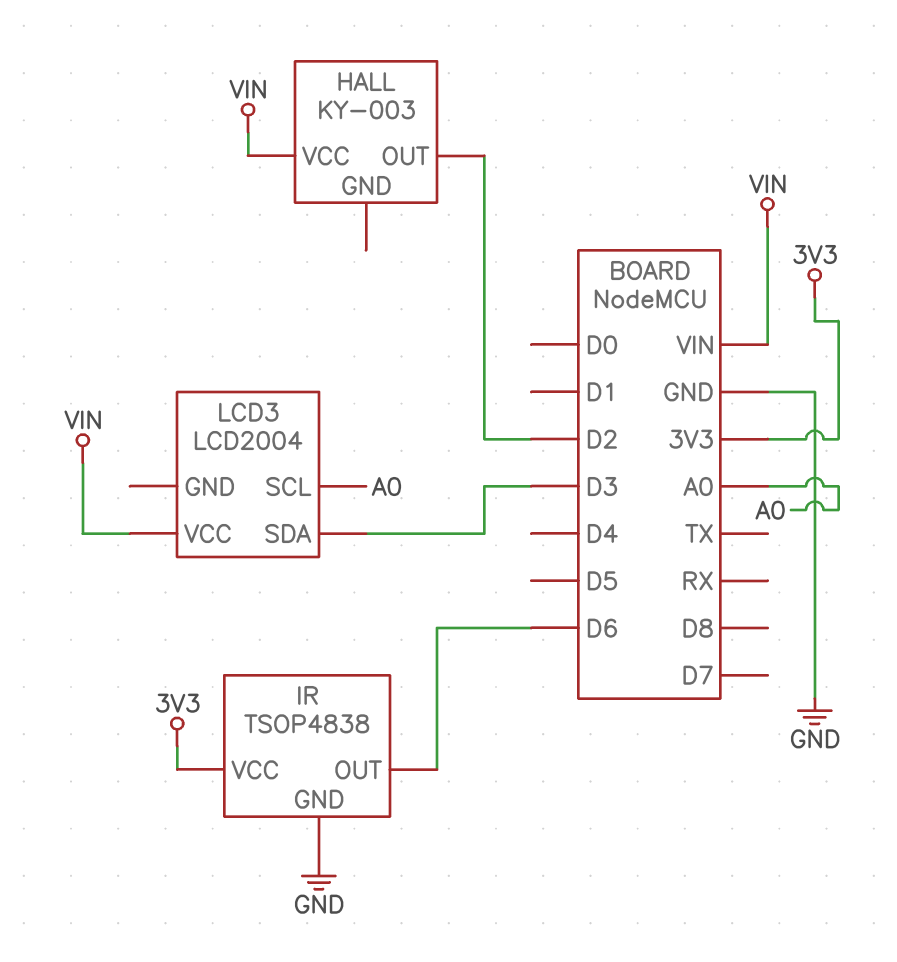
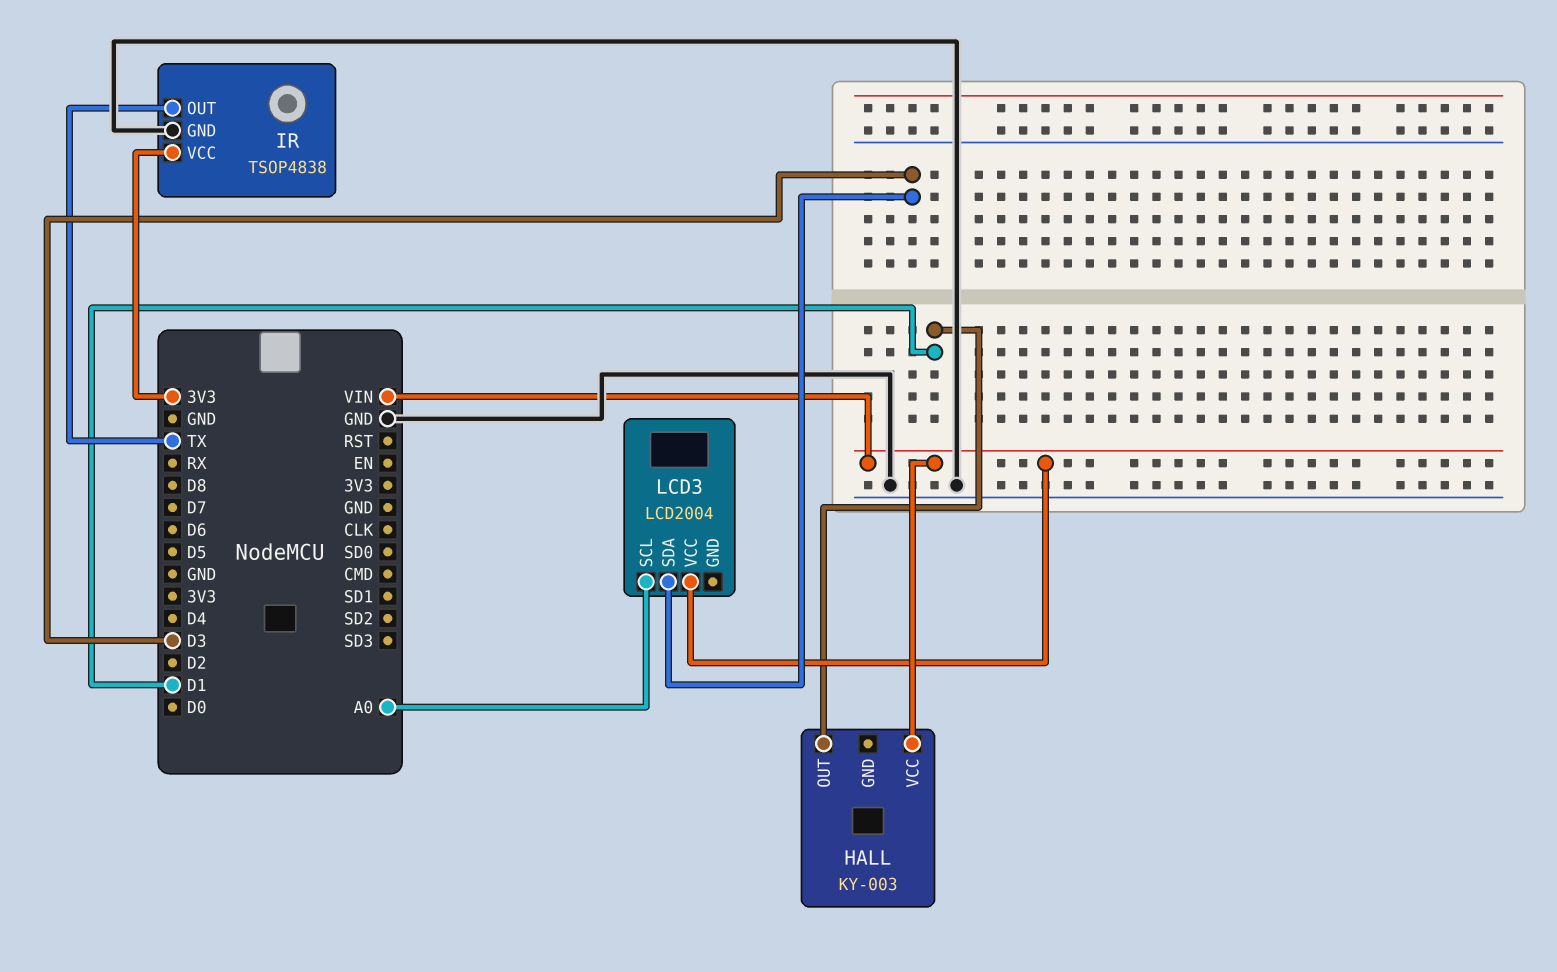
HALL pin OUT: D2 -> D1
IR pin OUT: D6 -> TX

